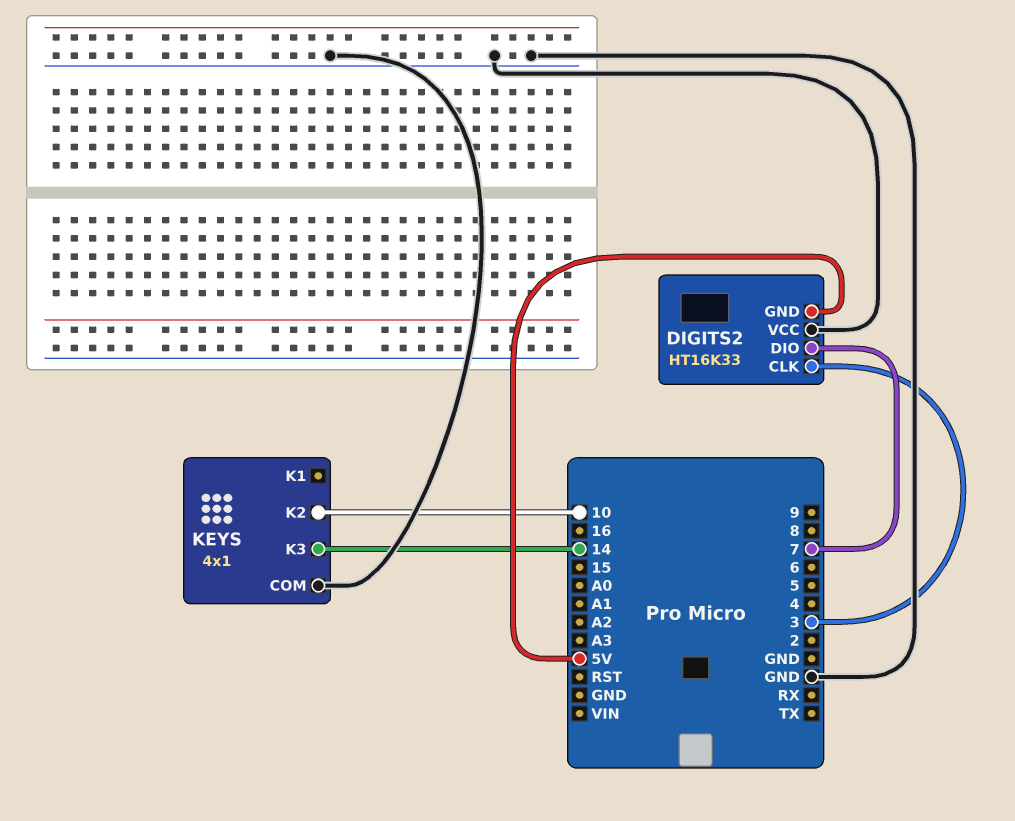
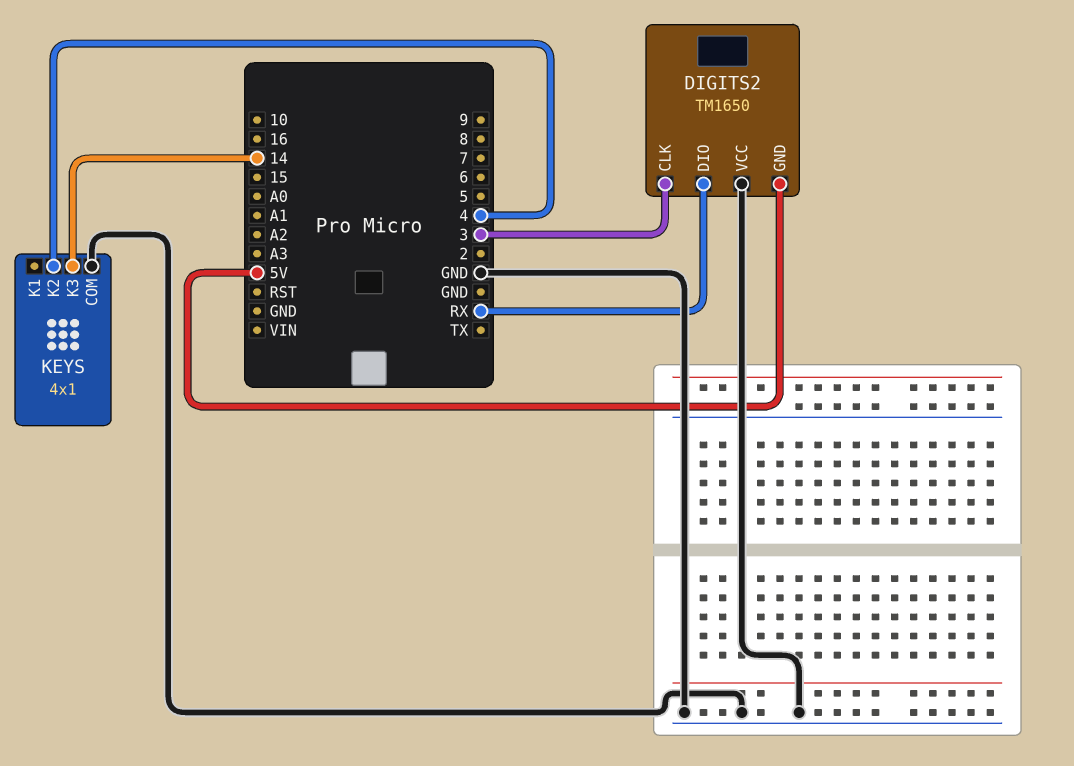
DIGITS2: HT16K33 -> TM1650
DIGITS2 pin DIO: 7 -> RX
KEYS pin K2: 10 -> 4

